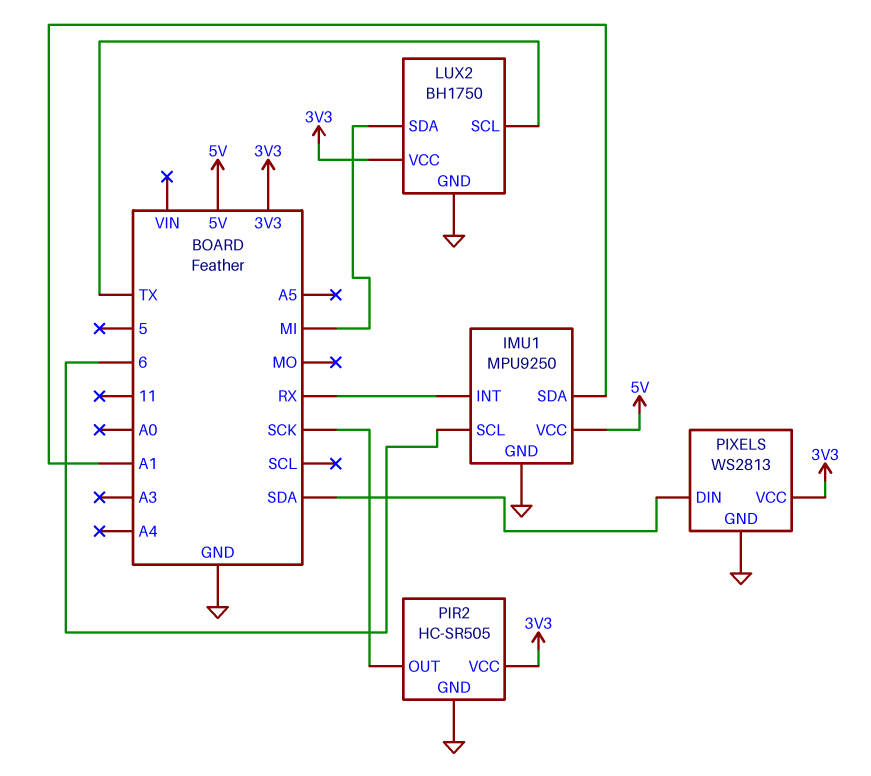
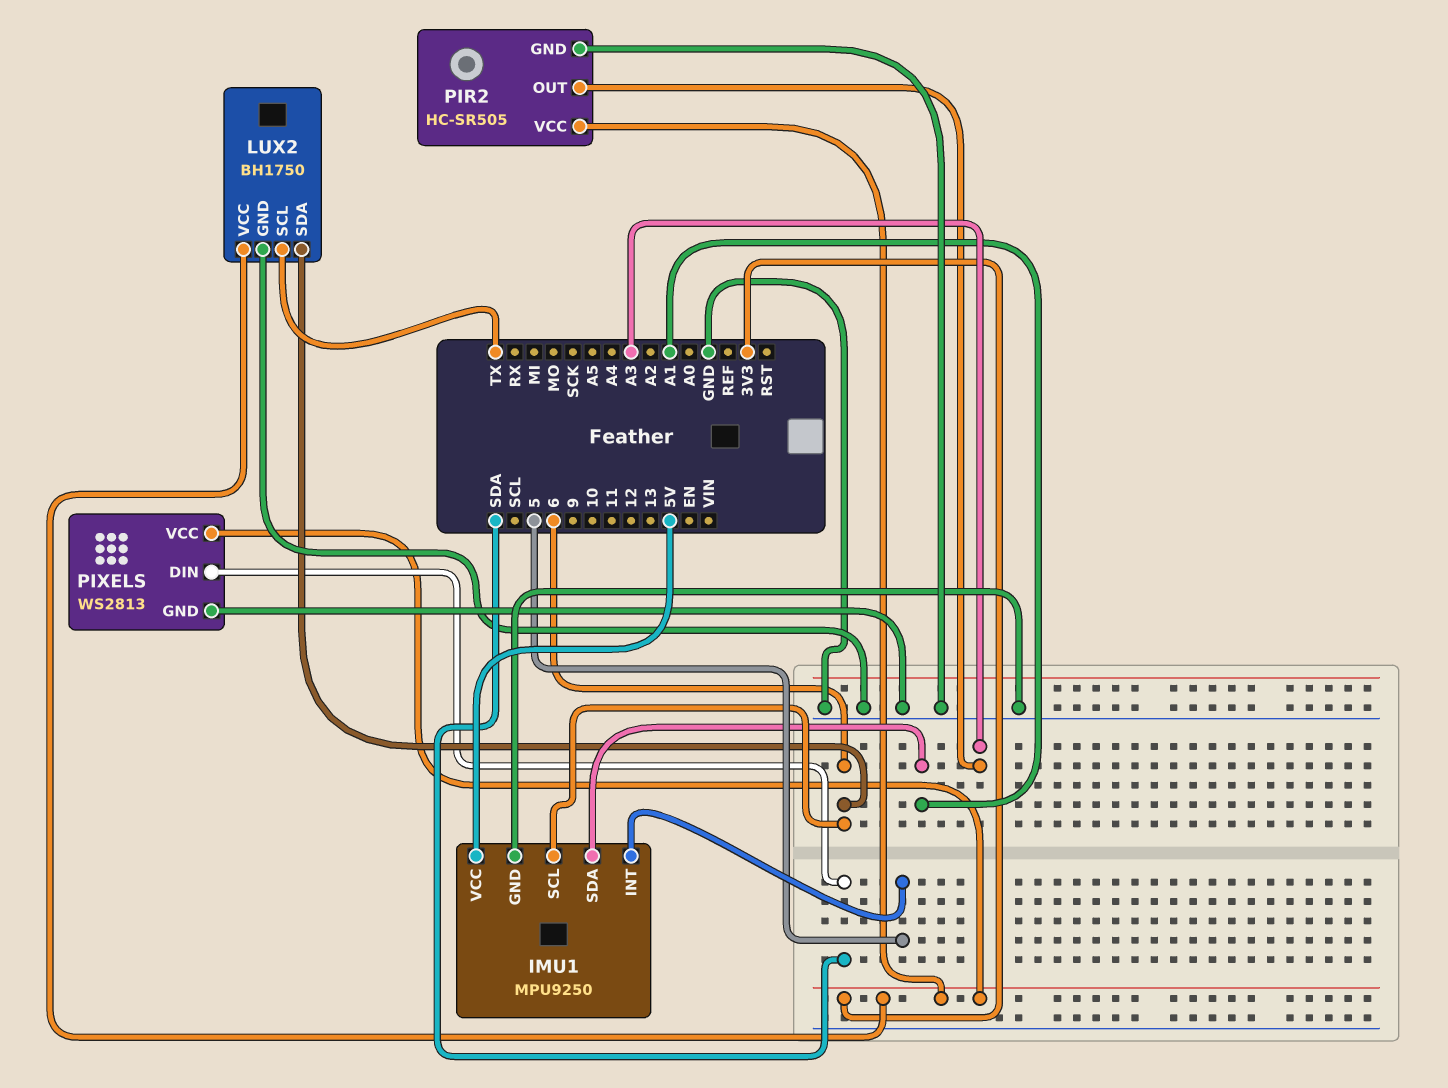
IMU1 pin INT: RX -> 5
LUX2 pin SDA: MI -> 6
PIR2 pin OUT: SCK -> A3

